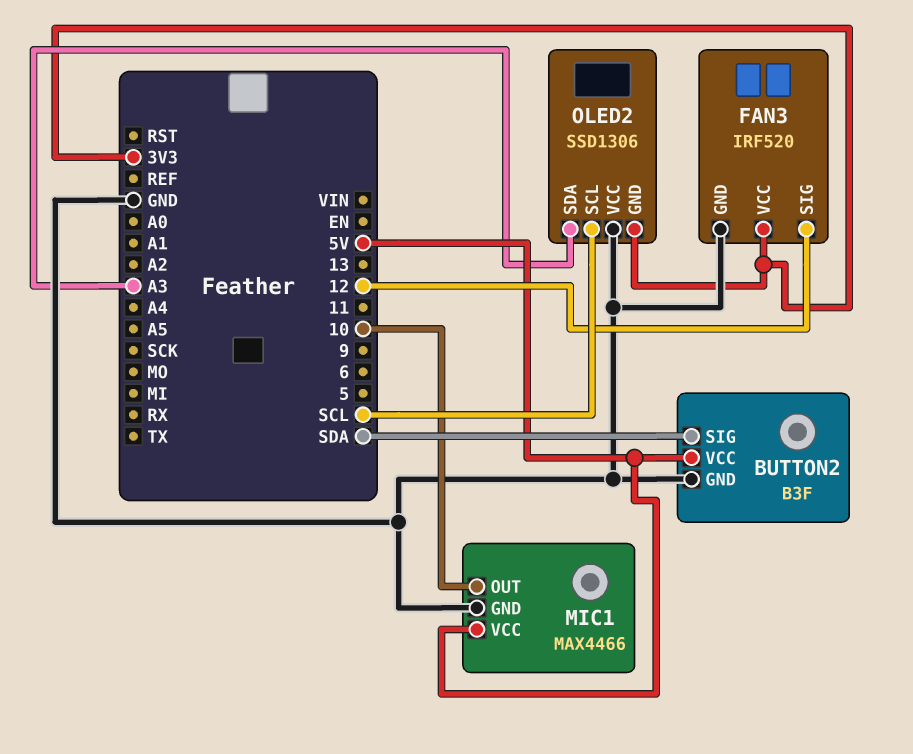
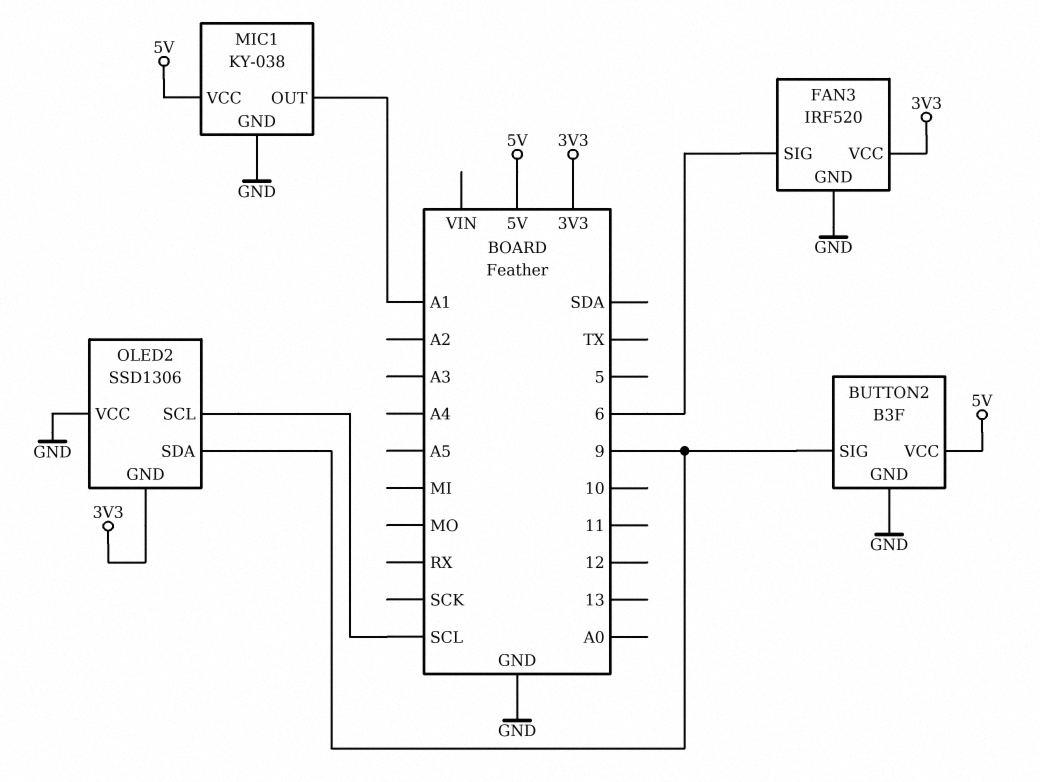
BUTTON2 pin SIG: SDA -> 9
FAN3 pin SIG: 12 -> 6
MIC1: MAX4466 -> KY-038
MIC1 pin OUT: 10 -> A1
OLED2 pin SDA: A3 -> 9

